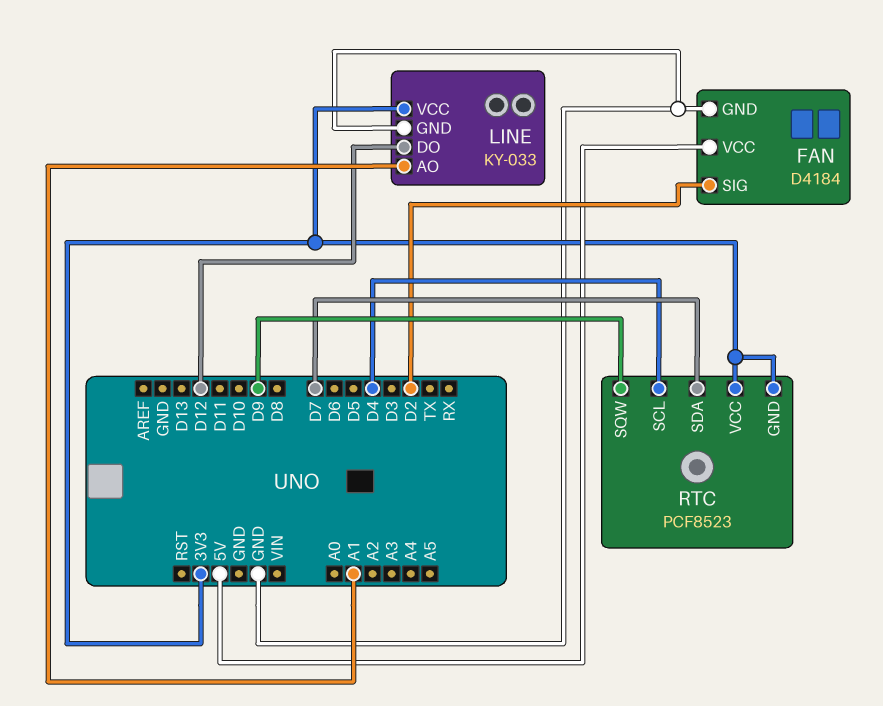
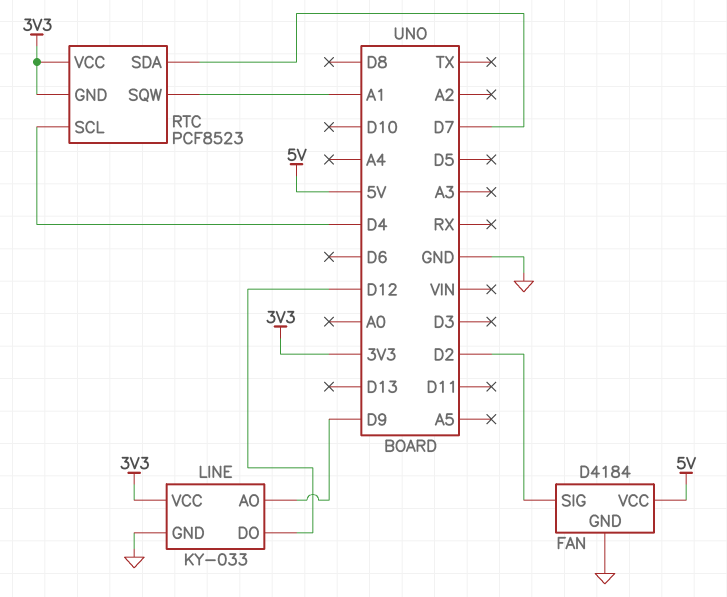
LINE pin AO: A1 -> D9
RTC pin SQW: D9 -> A1

